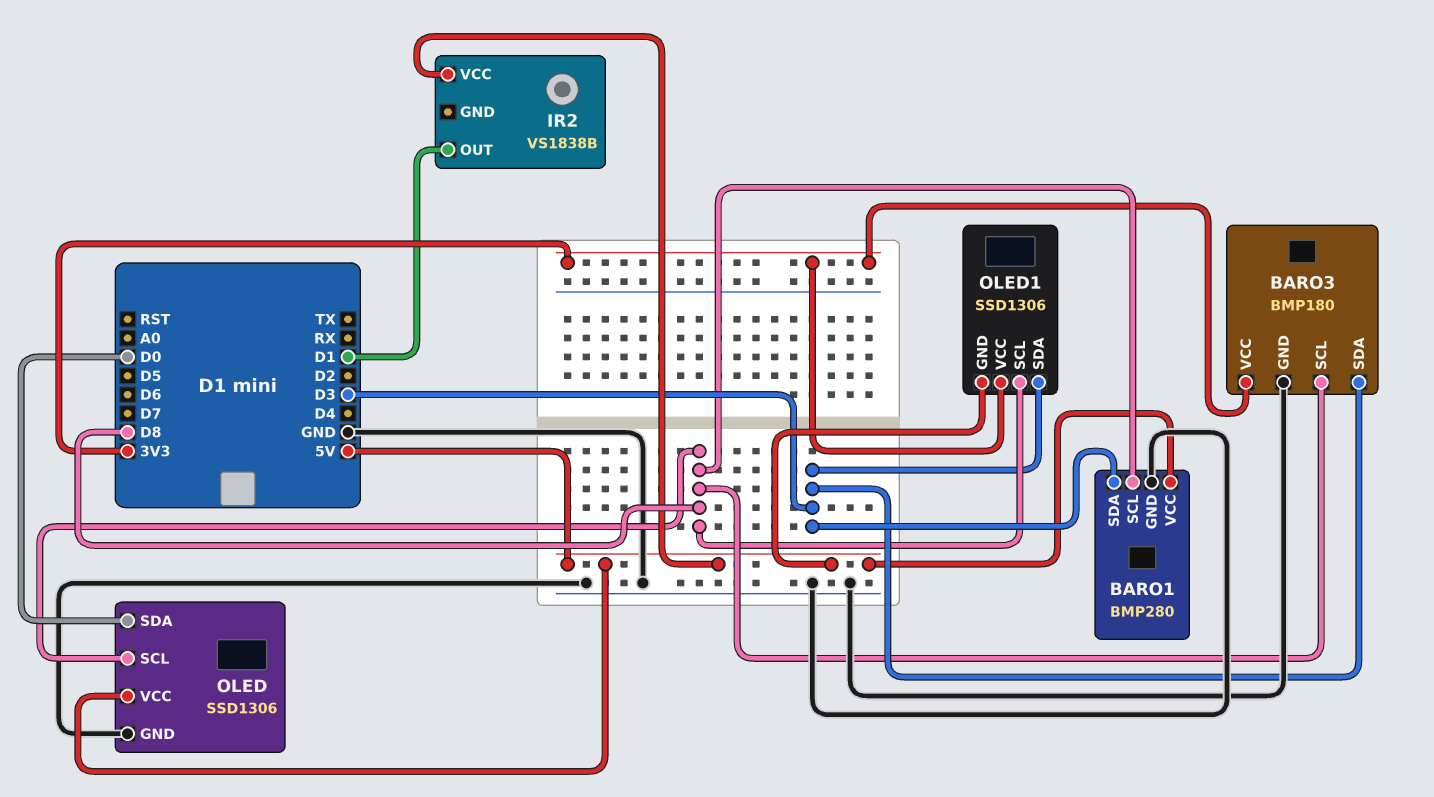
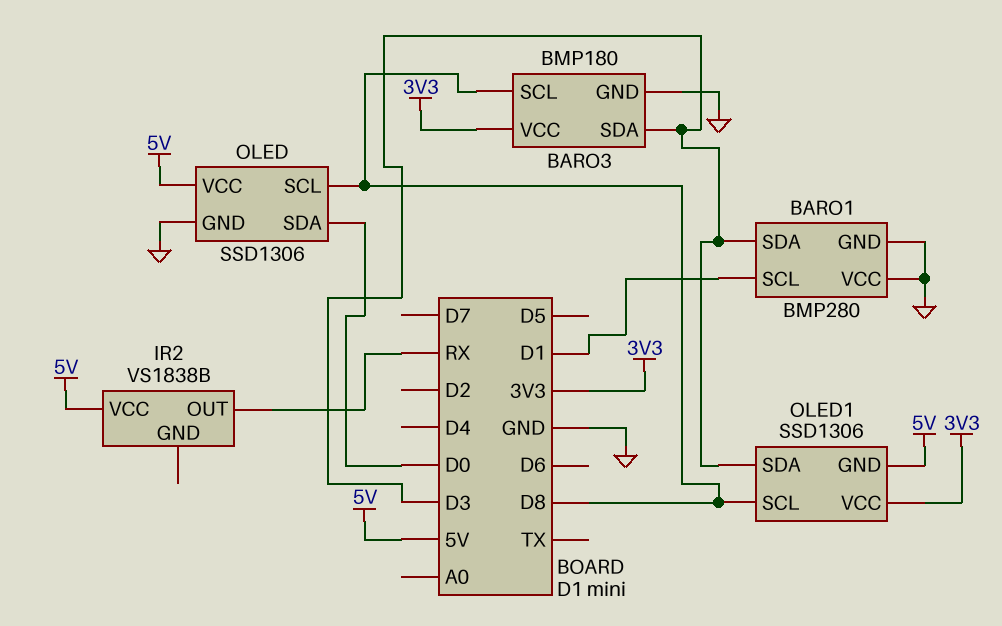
BARO1 pin SCL: D8 -> D1
BARO1 pin VCC: 5V -> GND
IR2 pin OUT: D1 -> RX

